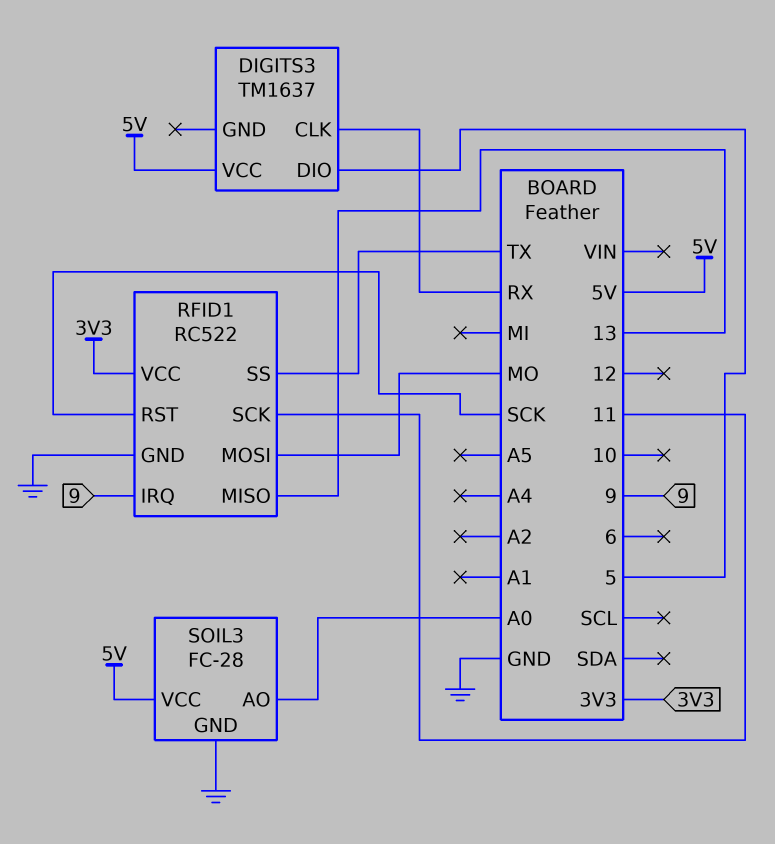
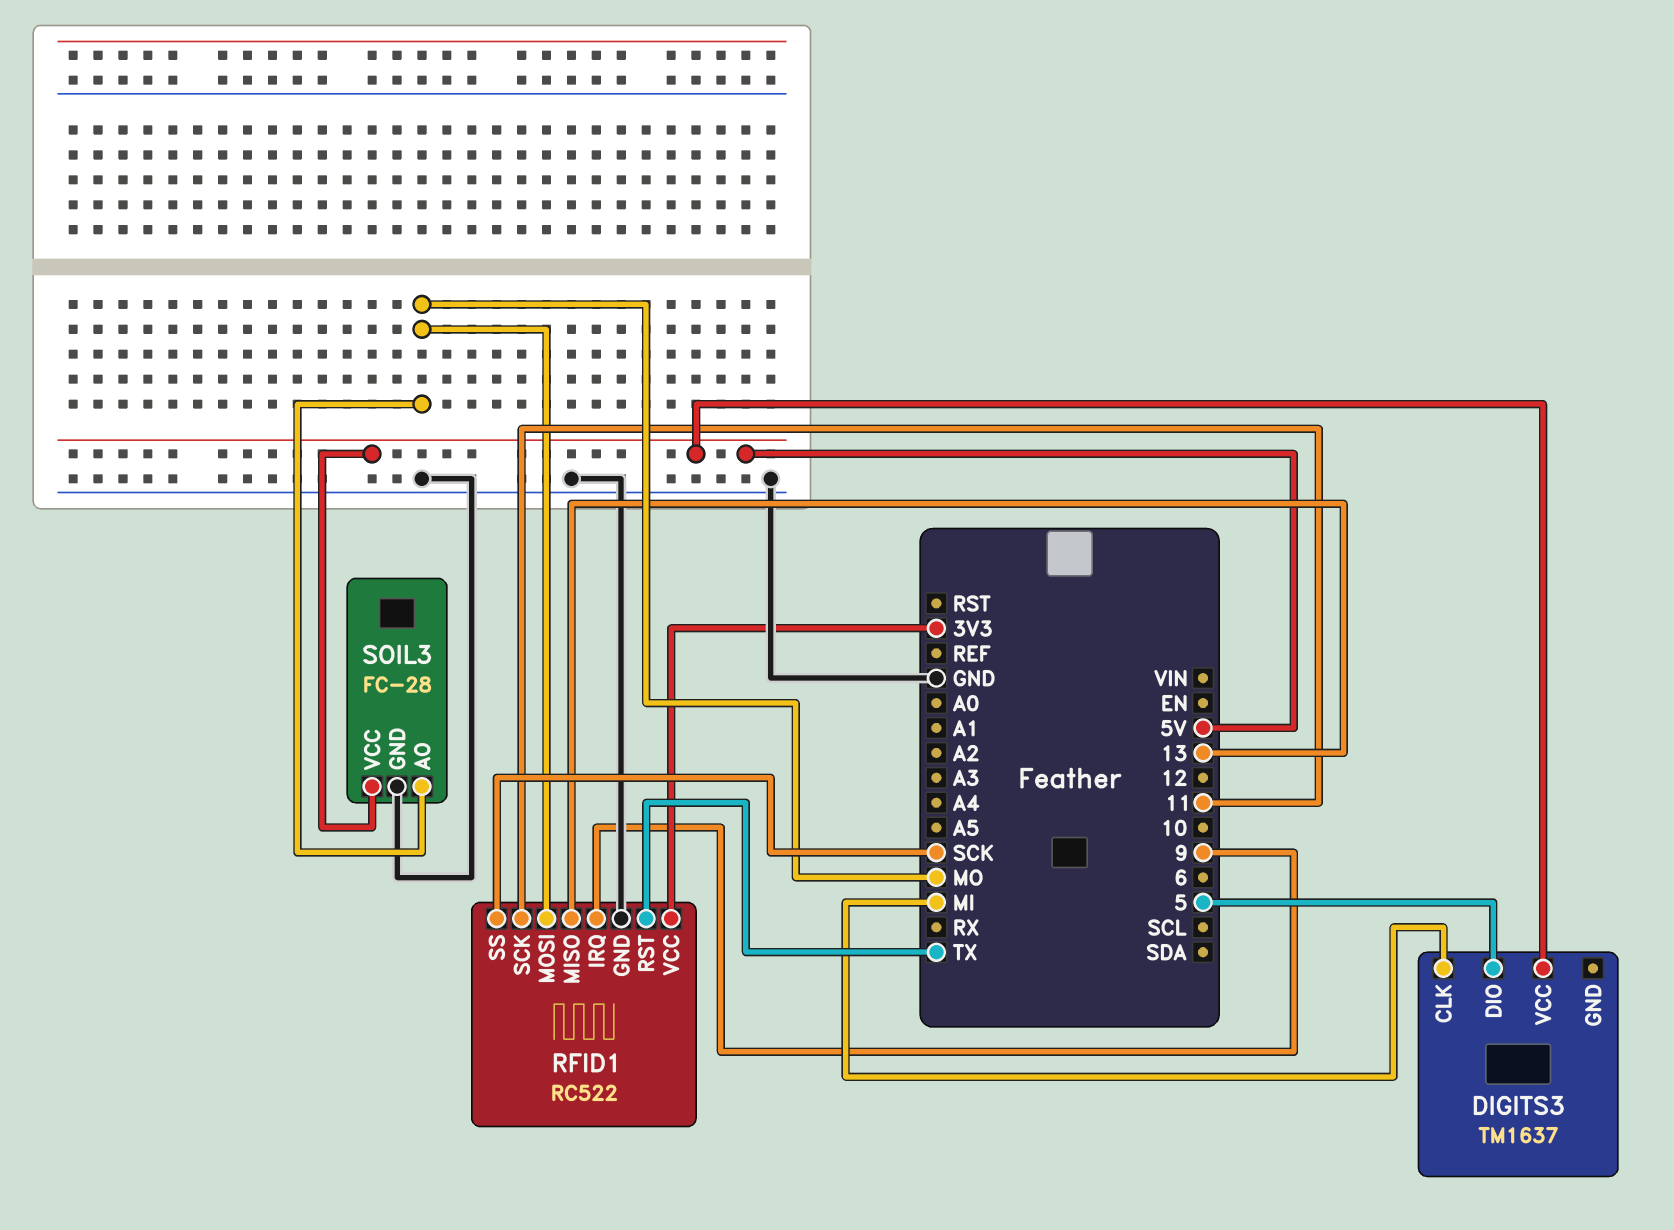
DIGITS3 pin CLK: RX -> MI
RFID1 pin RST: SCK -> TX
RFID1 pin SS: TX -> SCK
SOIL3 pin AO: A0 -> MO

